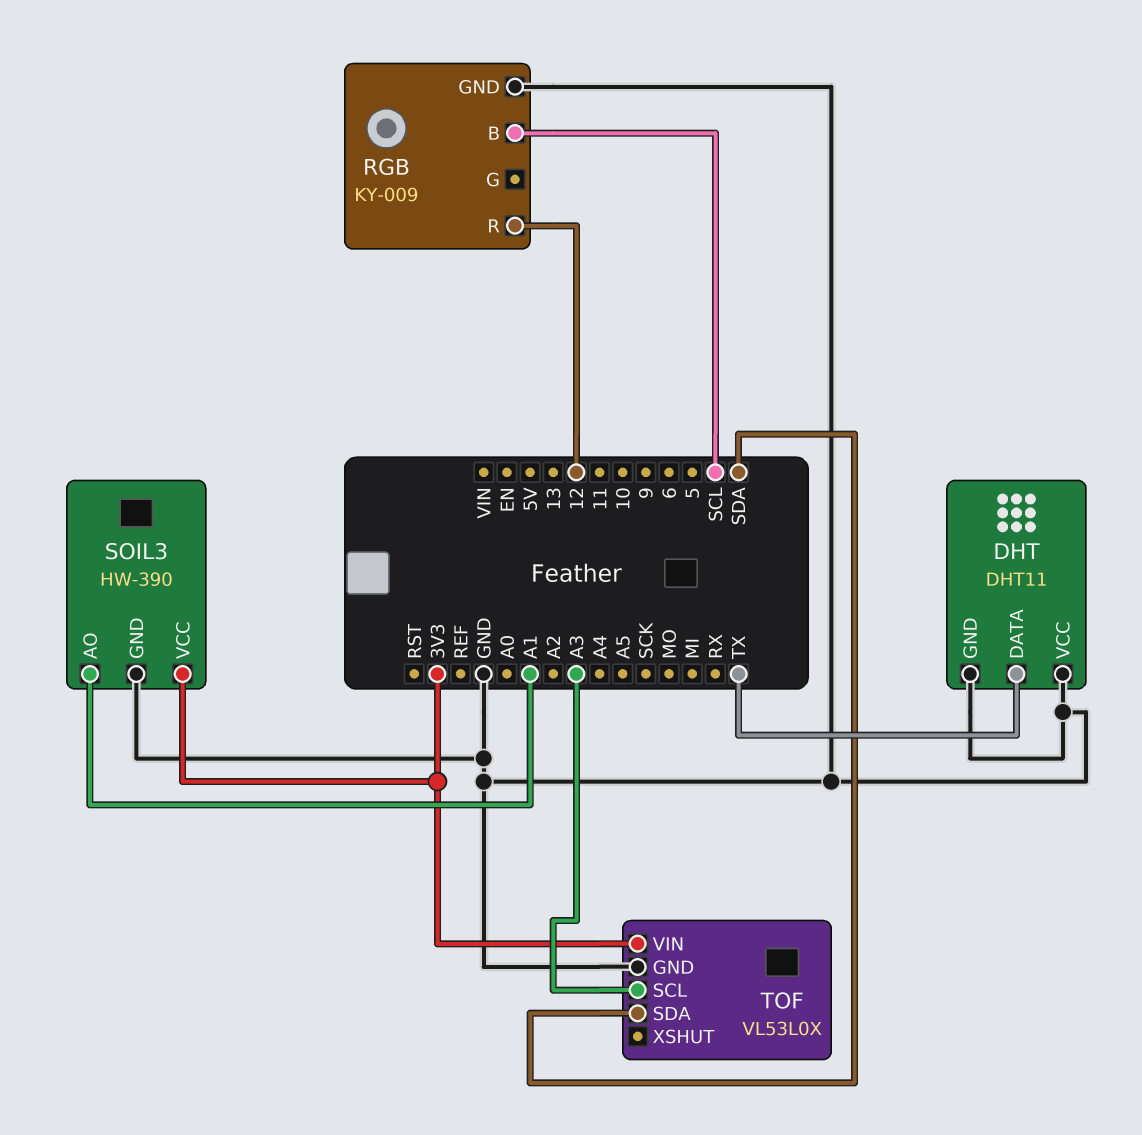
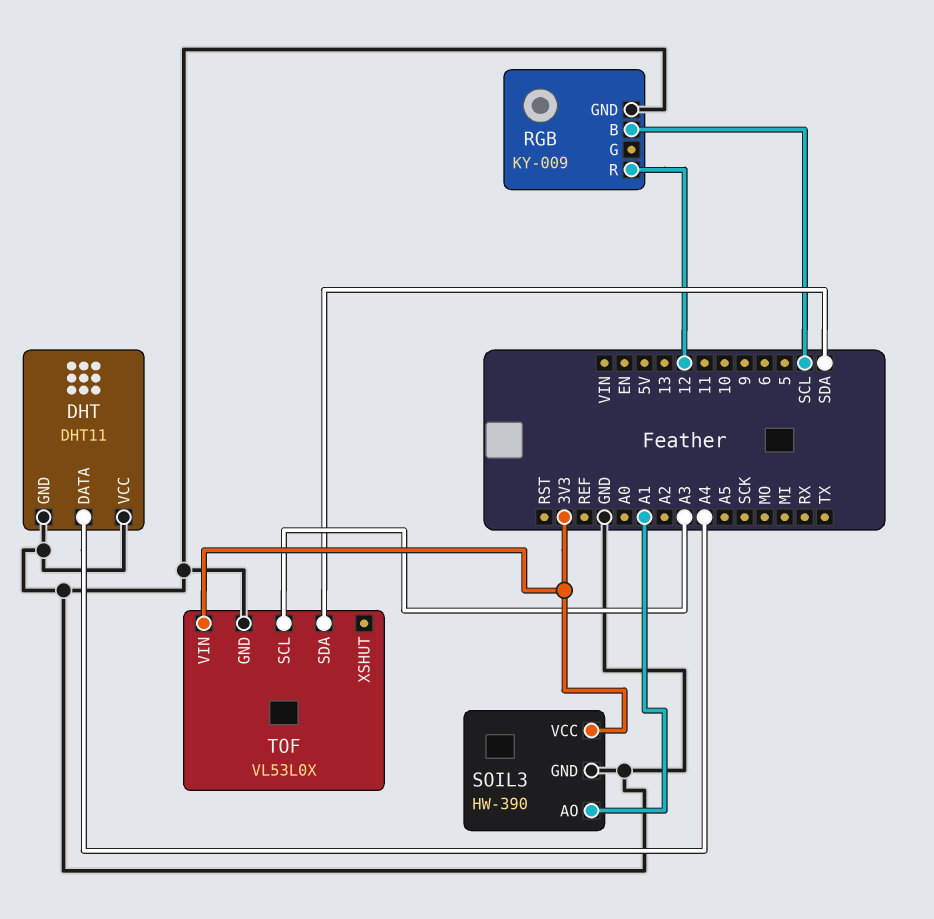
DHT pin DATA: TX -> A4

